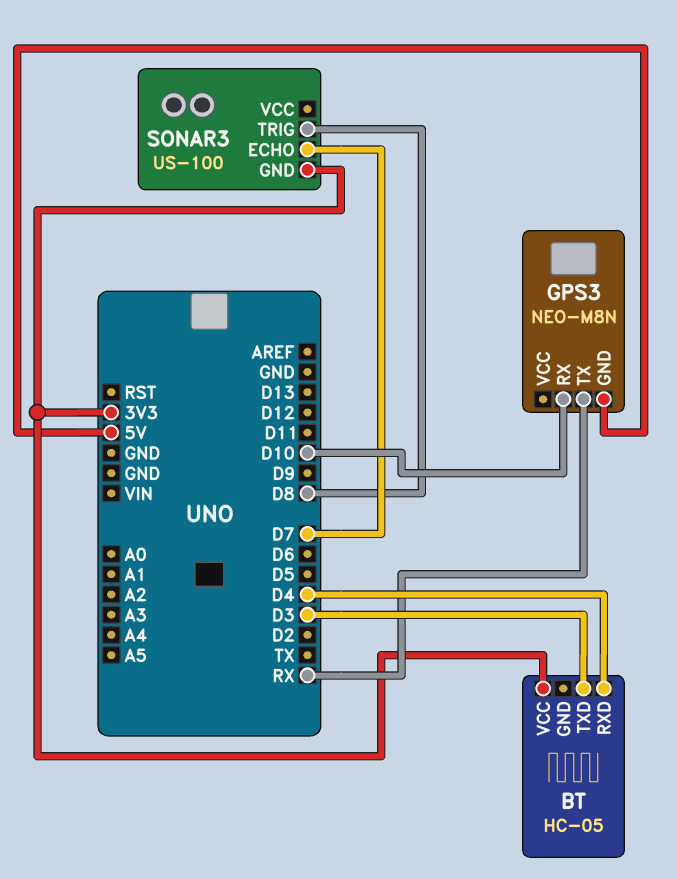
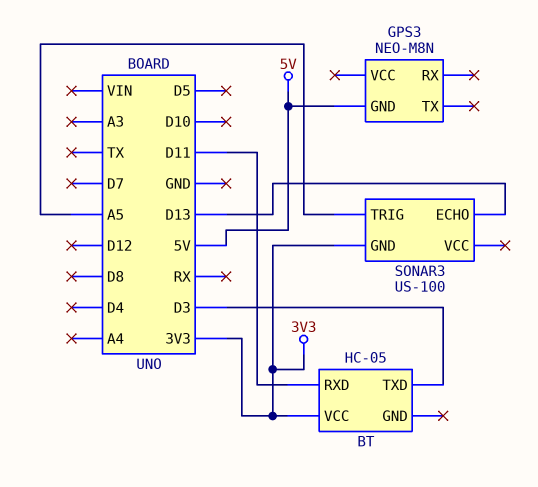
BT pin RXD: D4 -> D11
GPS3 pin RX: D10 -> none
GPS3 pin TX: RX -> none
SONAR3 pin ECHO: D7 -> D13
SONAR3 pin TRIG: D8 -> A5

